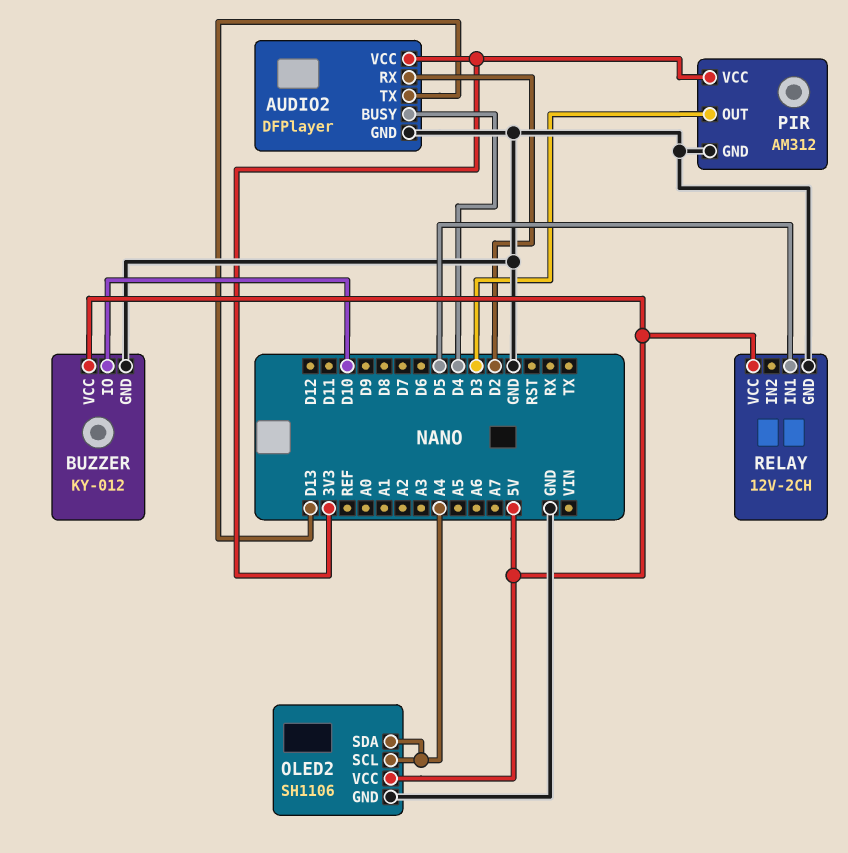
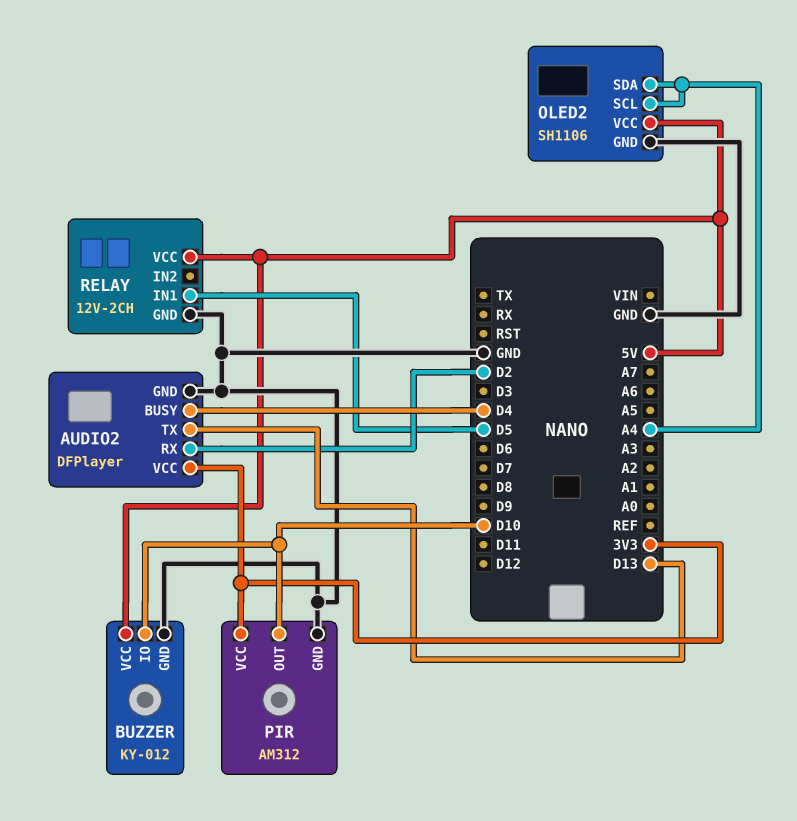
PIR pin OUT: D3 -> D10

